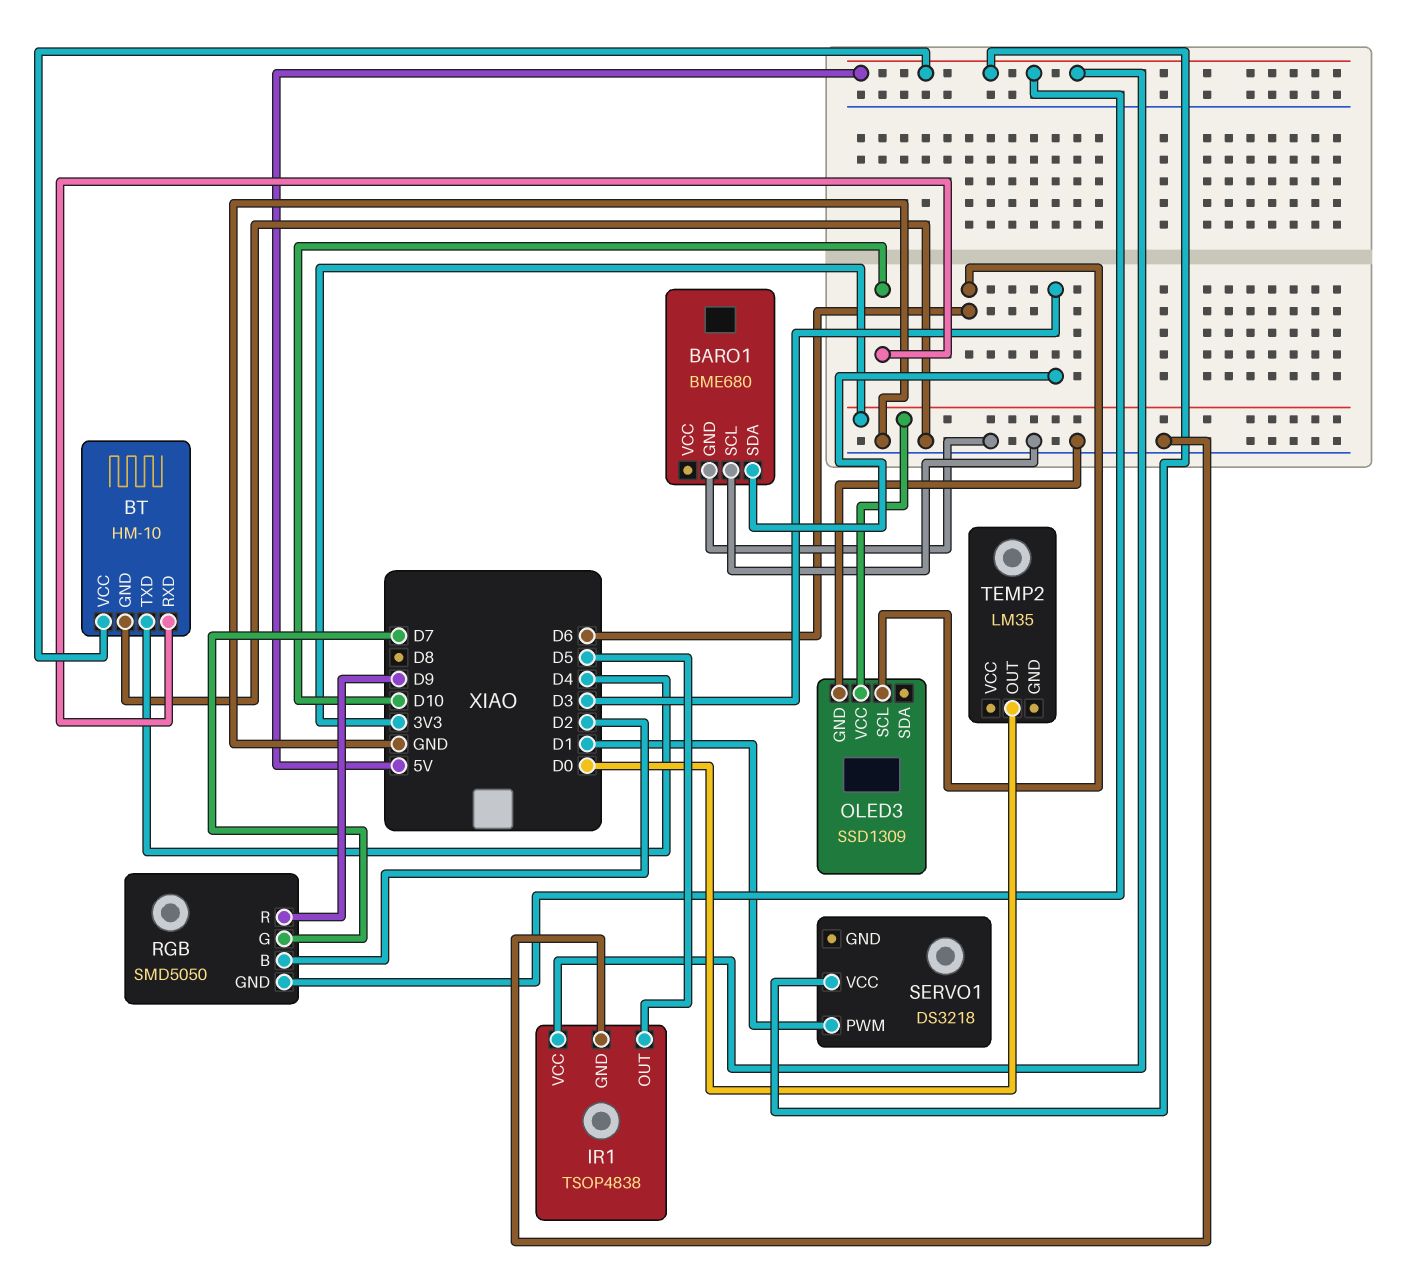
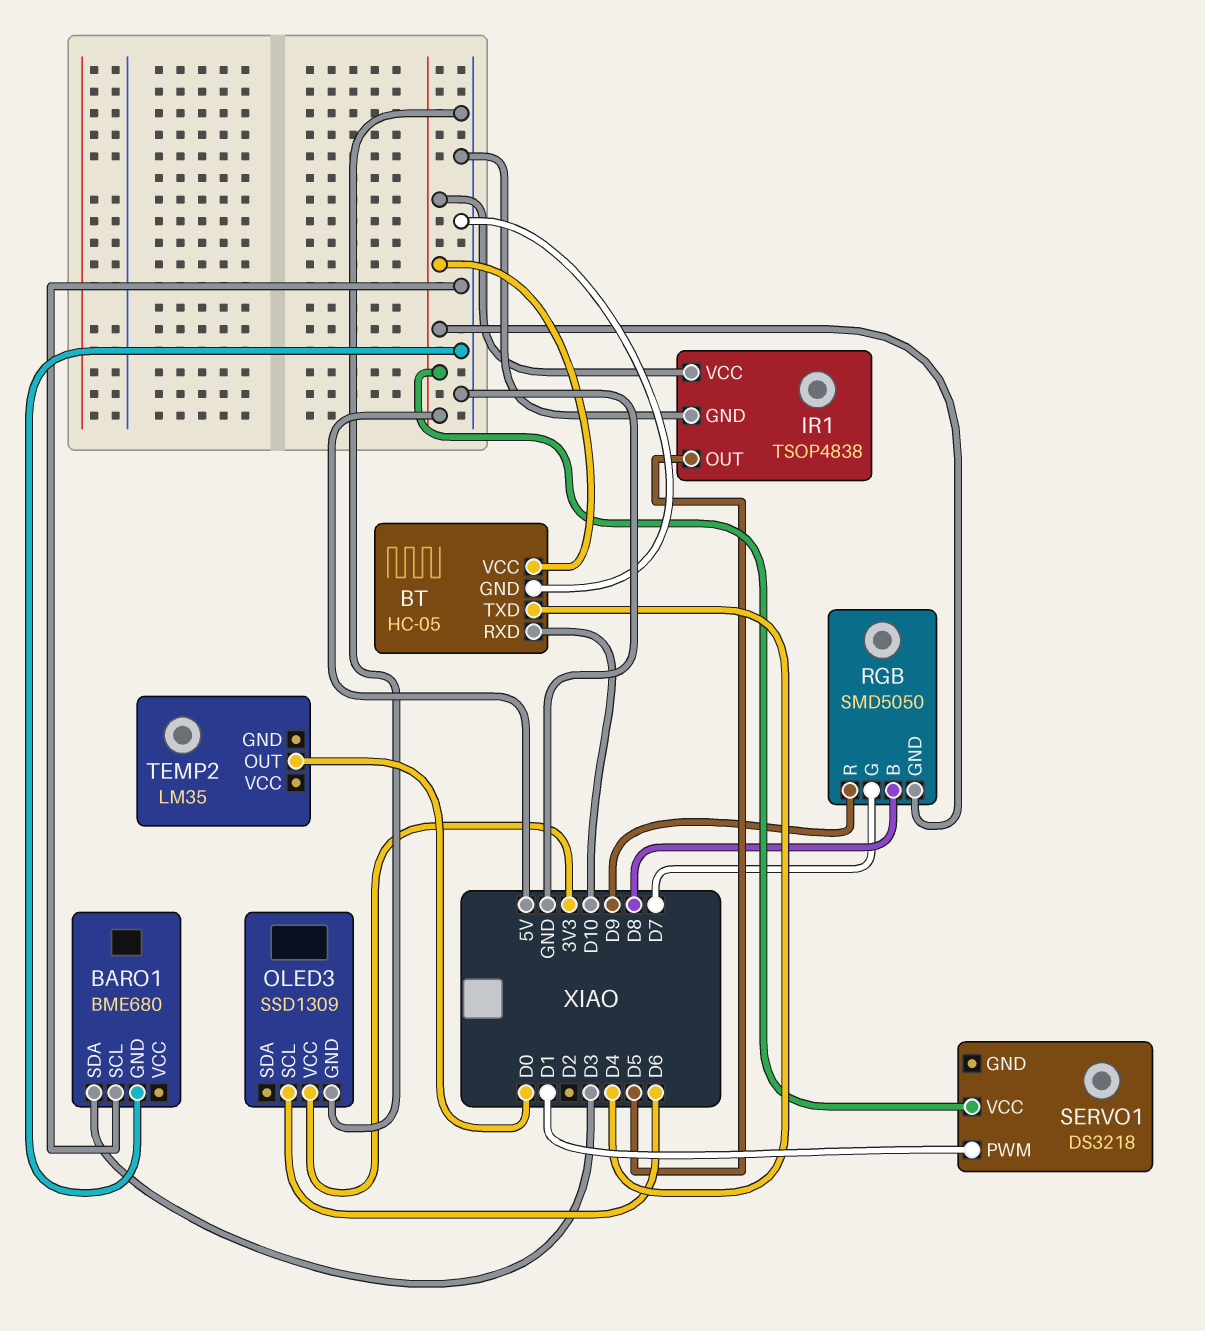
BT: HM-10 -> HC-05
RGB pin B: D2 -> D8

